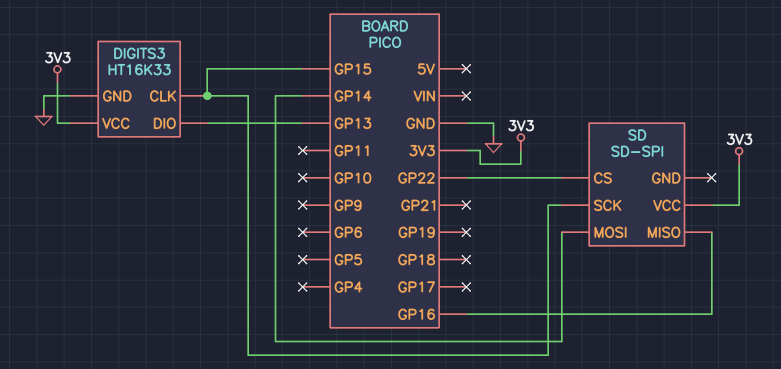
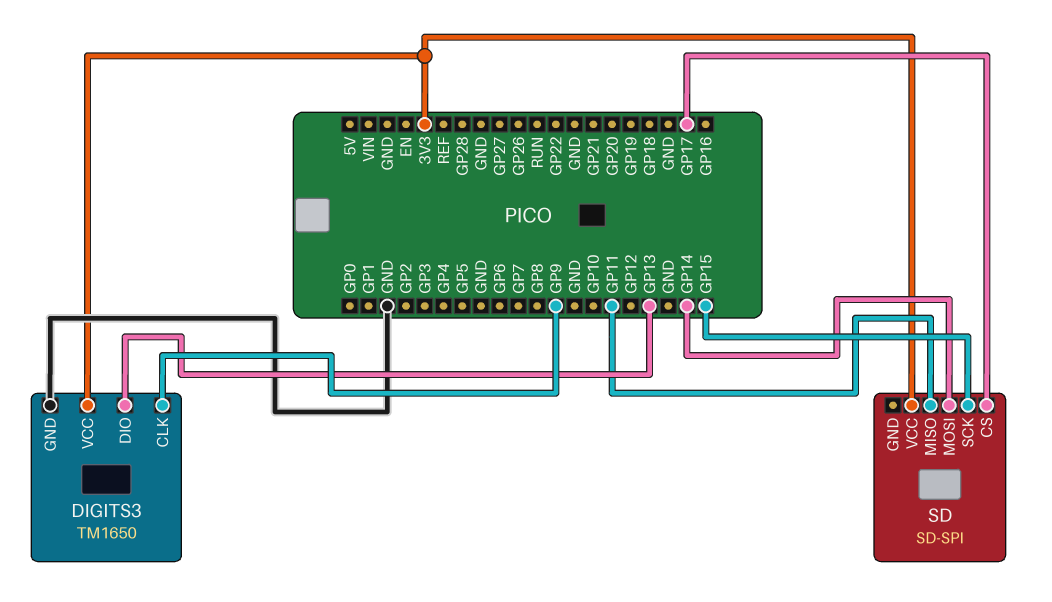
DIGITS3: HT16K33 -> TM1650
DIGITS3 pin CLK: GP15 -> GP9
SD pin CS: GP22 -> GP17
SD pin MISO: GP16 -> GP11

